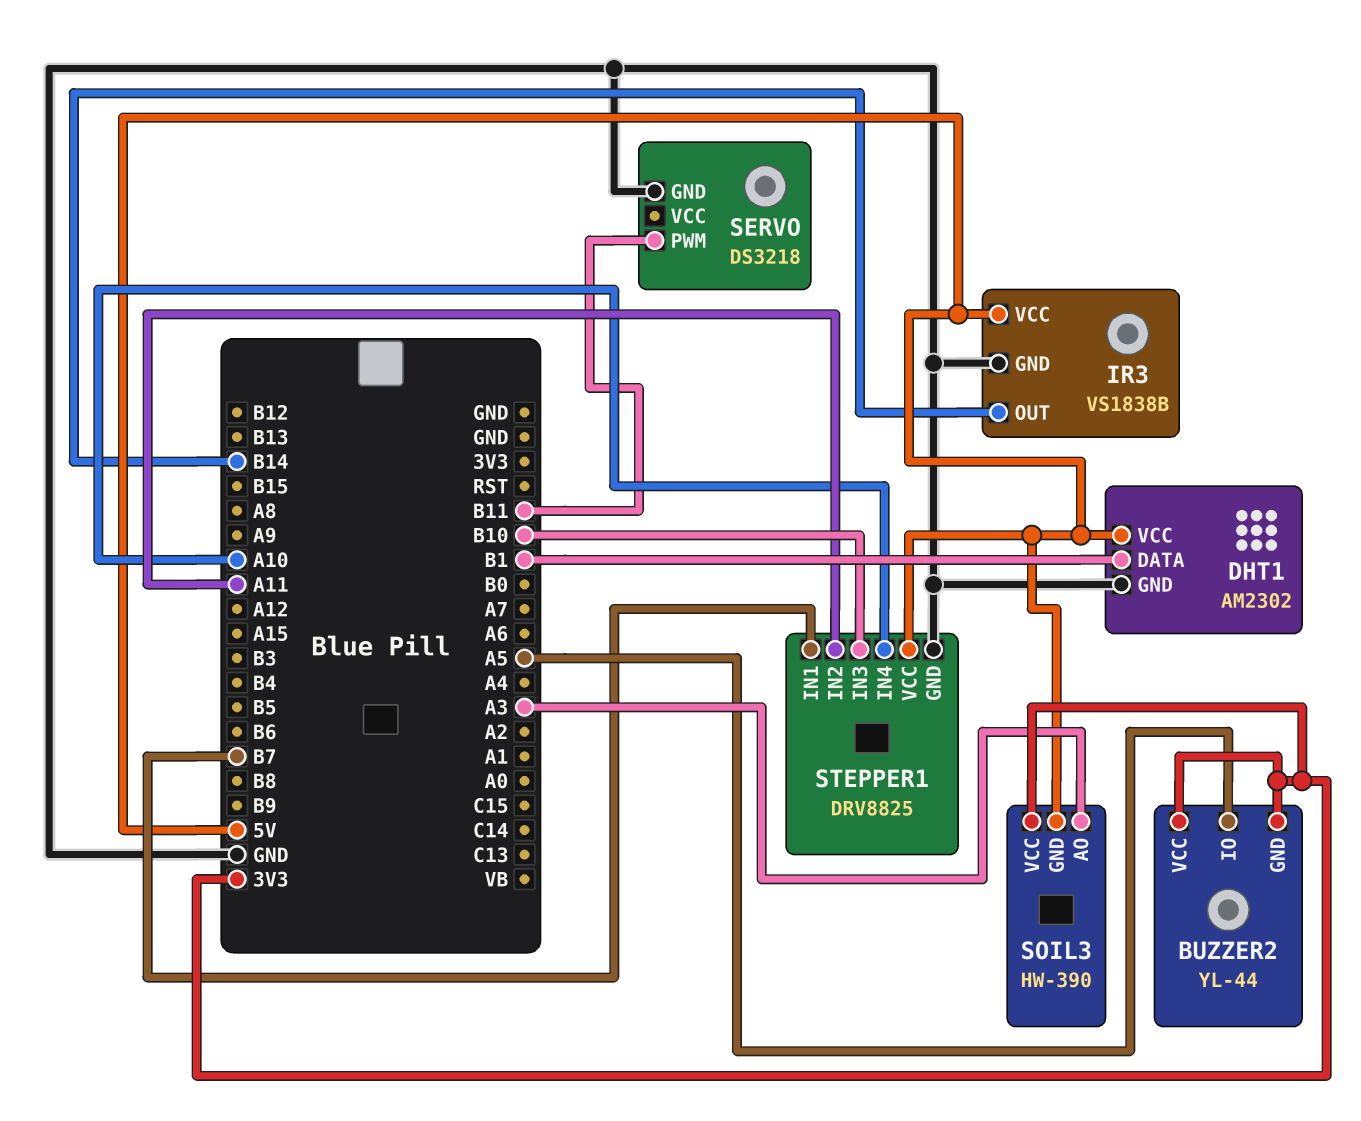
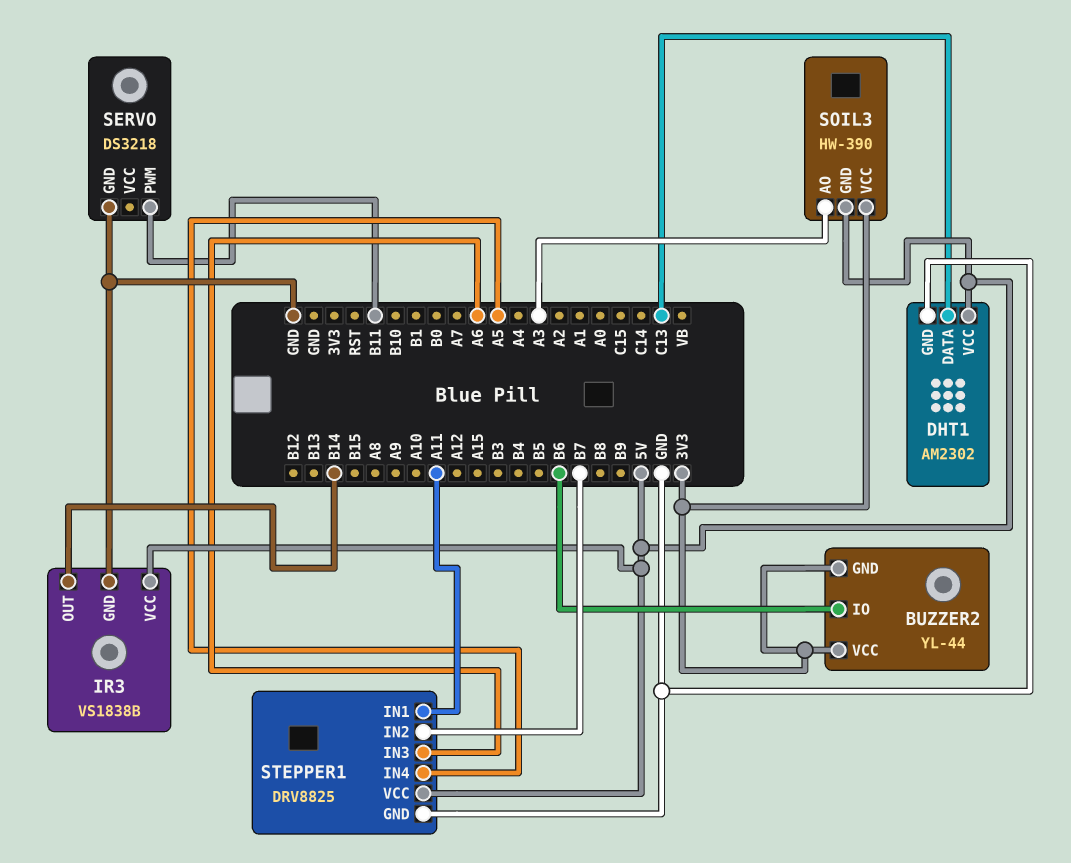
BUZZER2 pin IO: A5 -> B6
DHT1 pin DATA: B1 -> C13
STEPPER1 pin IN1: B7 -> A11
STEPPER1 pin IN2: A11 -> B7
STEPPER1 pin IN3: B10 -> A6
STEPPER1 pin IN4: A10 -> A5

